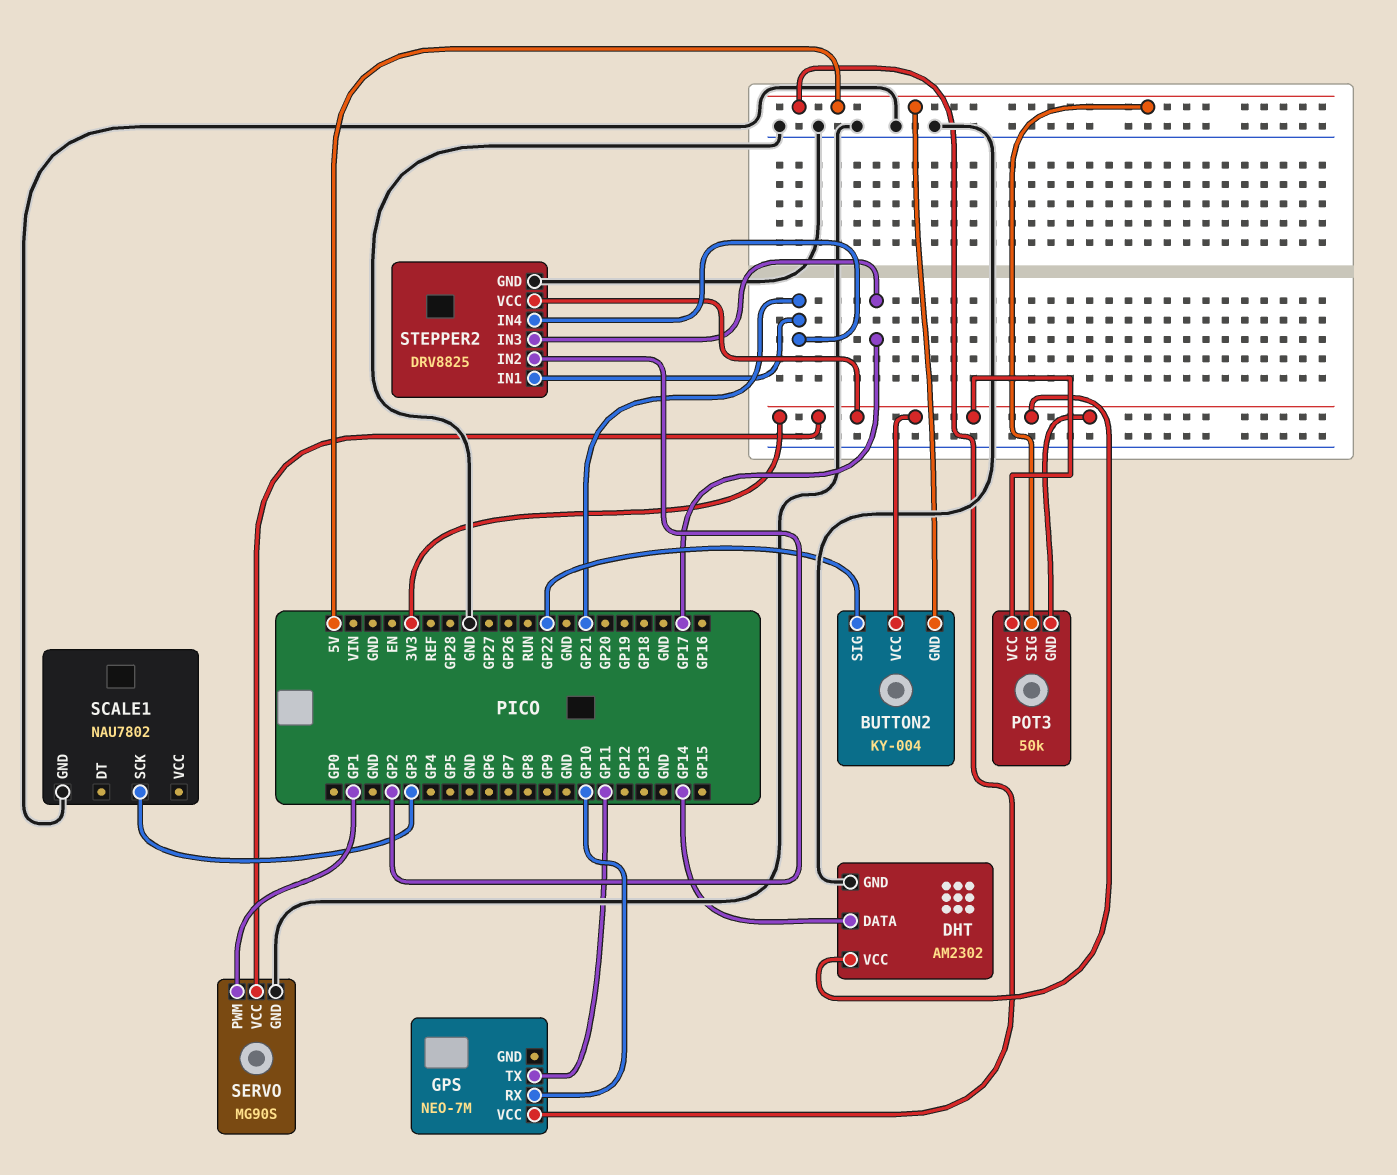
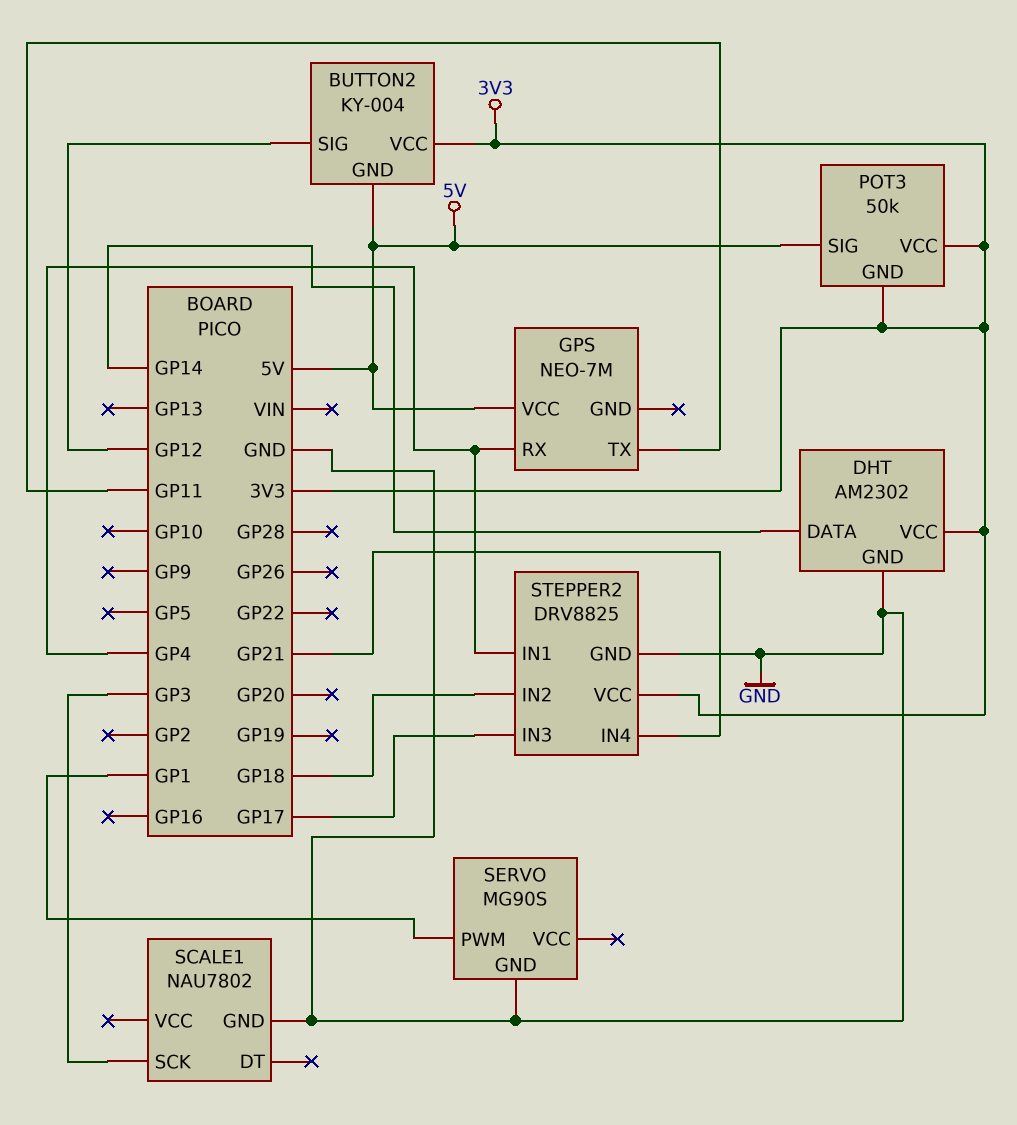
BUTTON2 pin SIG: GP22 -> GP12
GPS pin RX: GP10 -> GP4
SERVO pin VCC: 3V3 -> none
STEPPER2 pin IN1: GP21 -> GP4
STEPPER2 pin IN2: GP2 -> GP18

